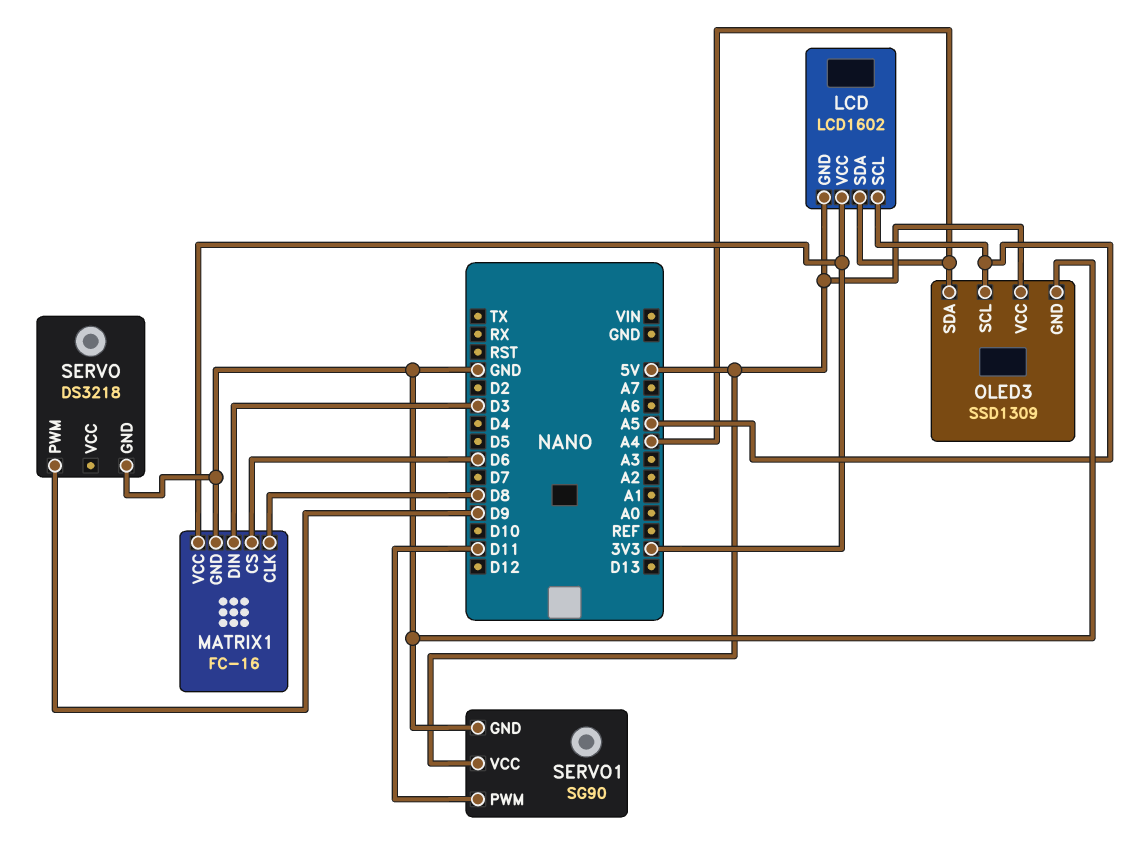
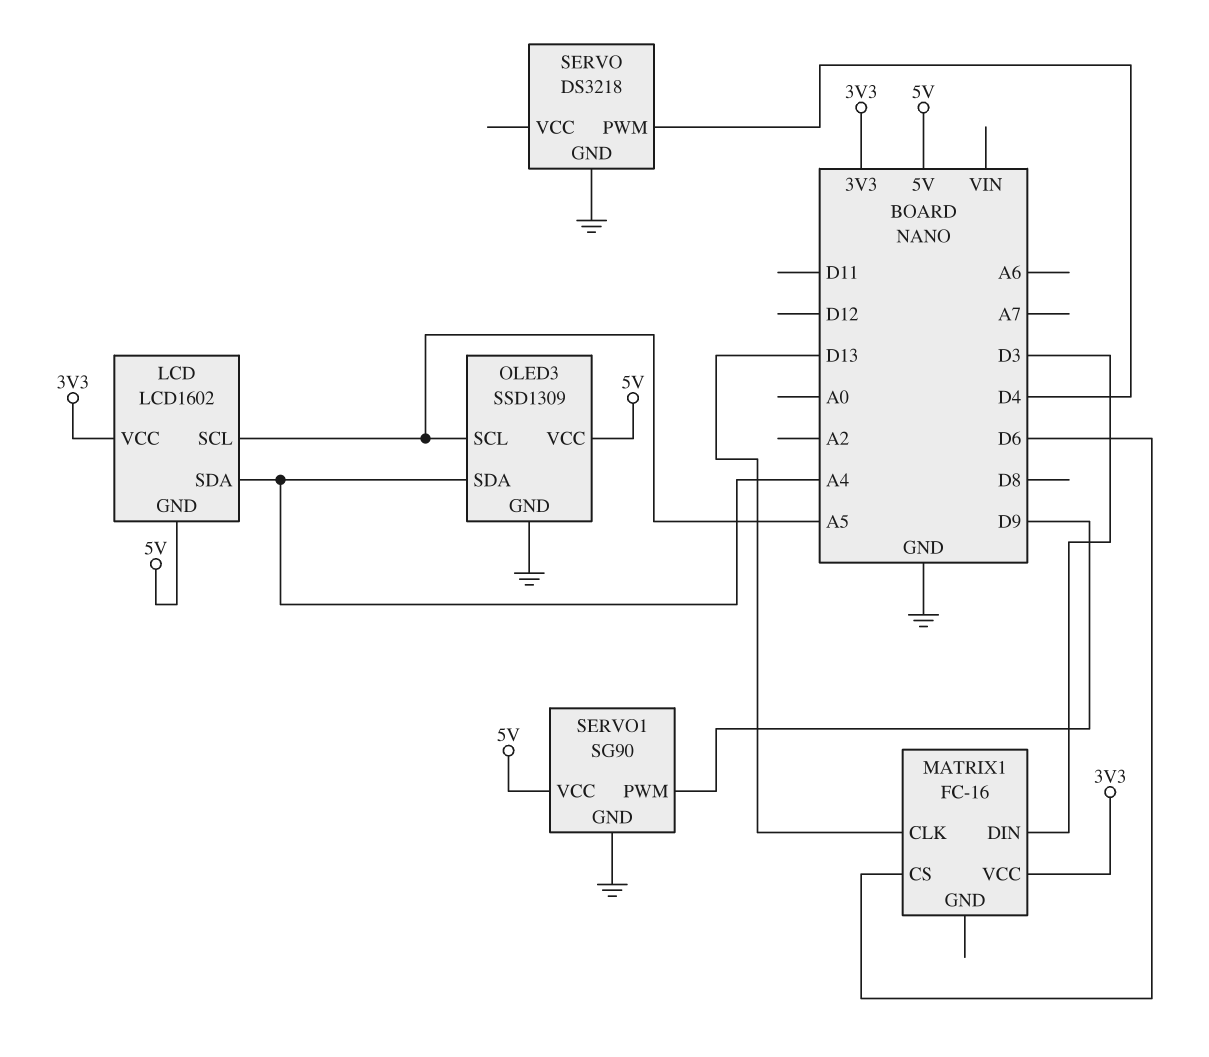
MATRIX1 pin CLK: D8 -> D13
MATRIX1 pin GND: GND -> none
SERVO pin PWM: D9 -> D4
SERVO1 pin PWM: D11 -> D9

